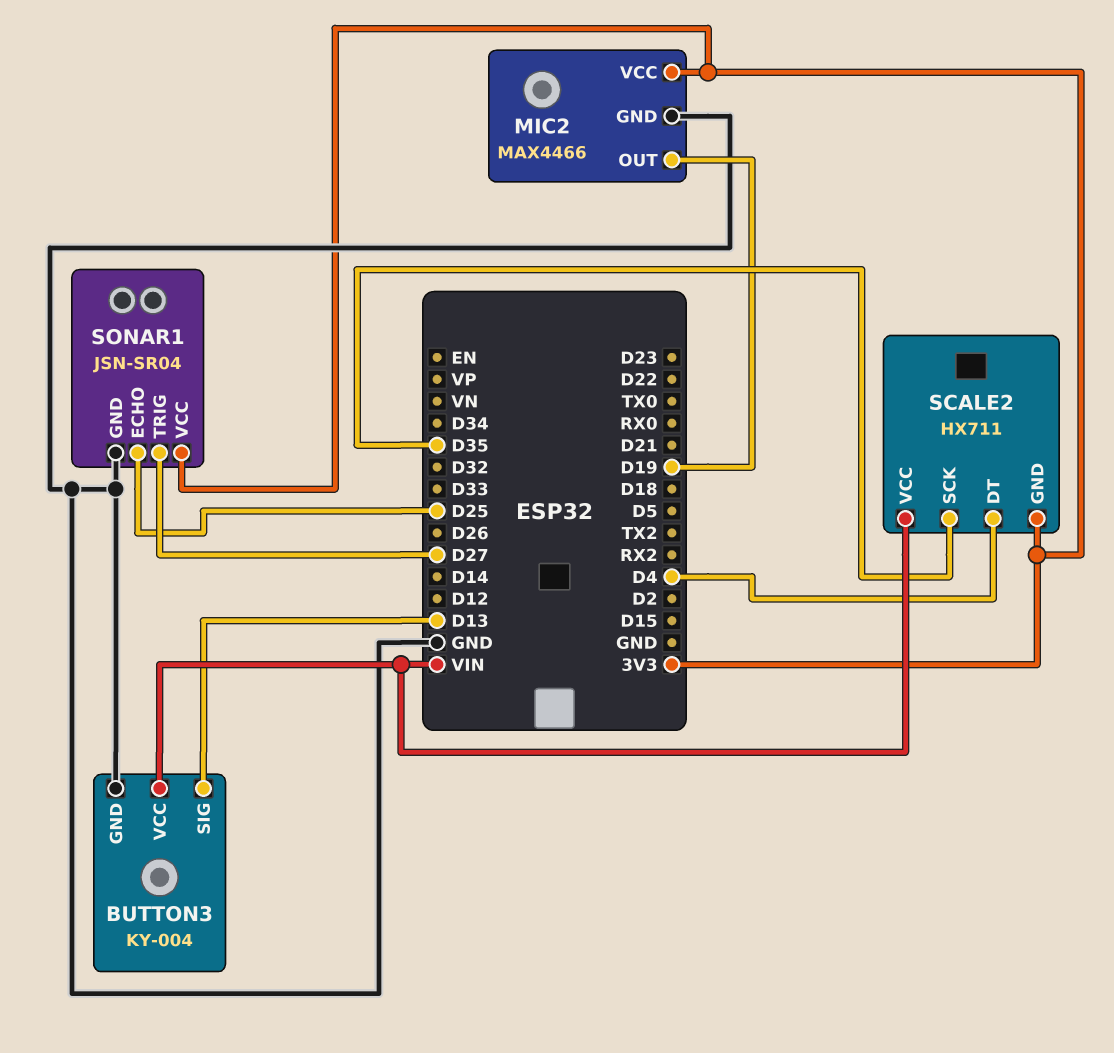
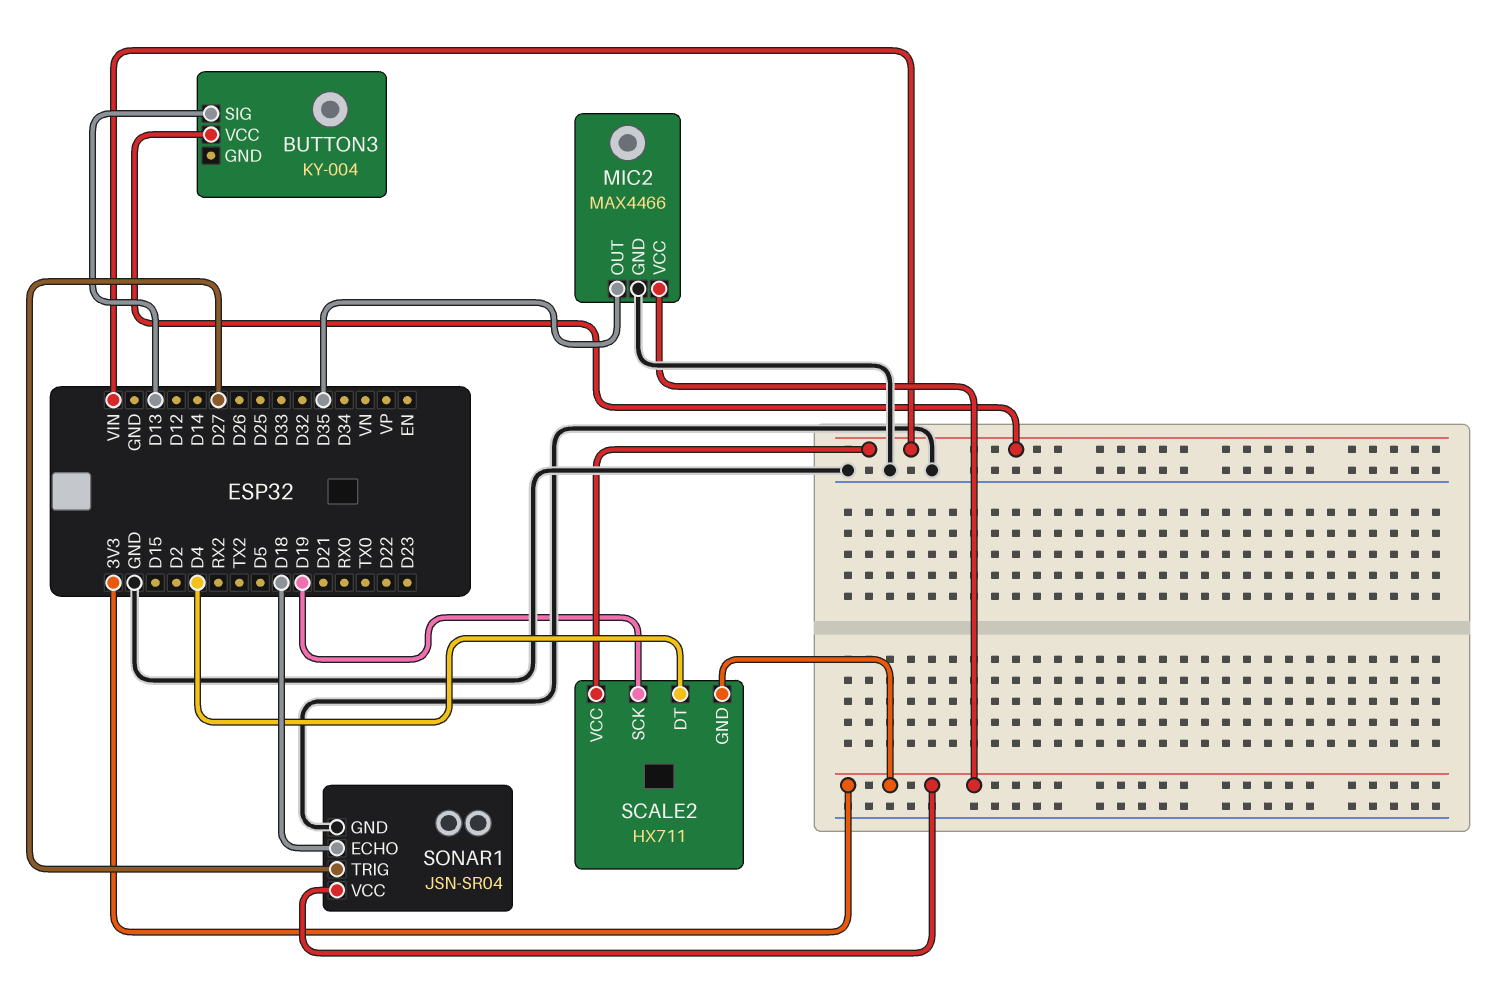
BUTTON3 pin GND: GND -> none
MIC2 pin OUT: D19 -> D35
SCALE2 pin SCK: D35 -> D19
SONAR1 pin ECHO: D25 -> D18

